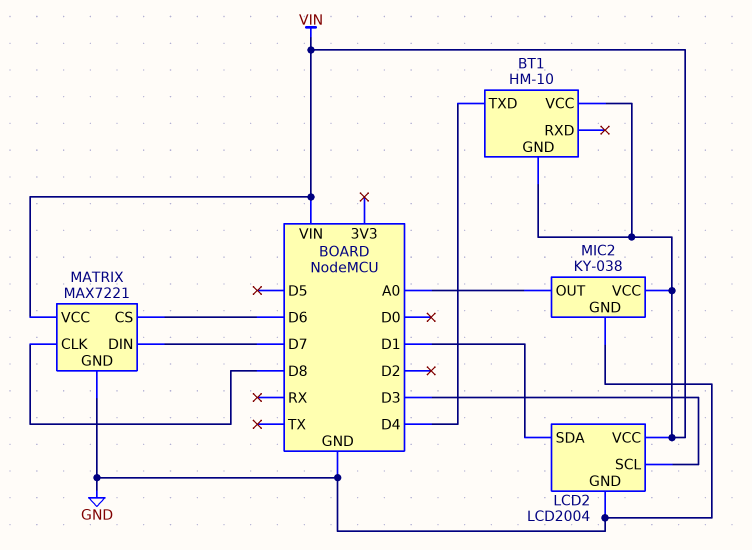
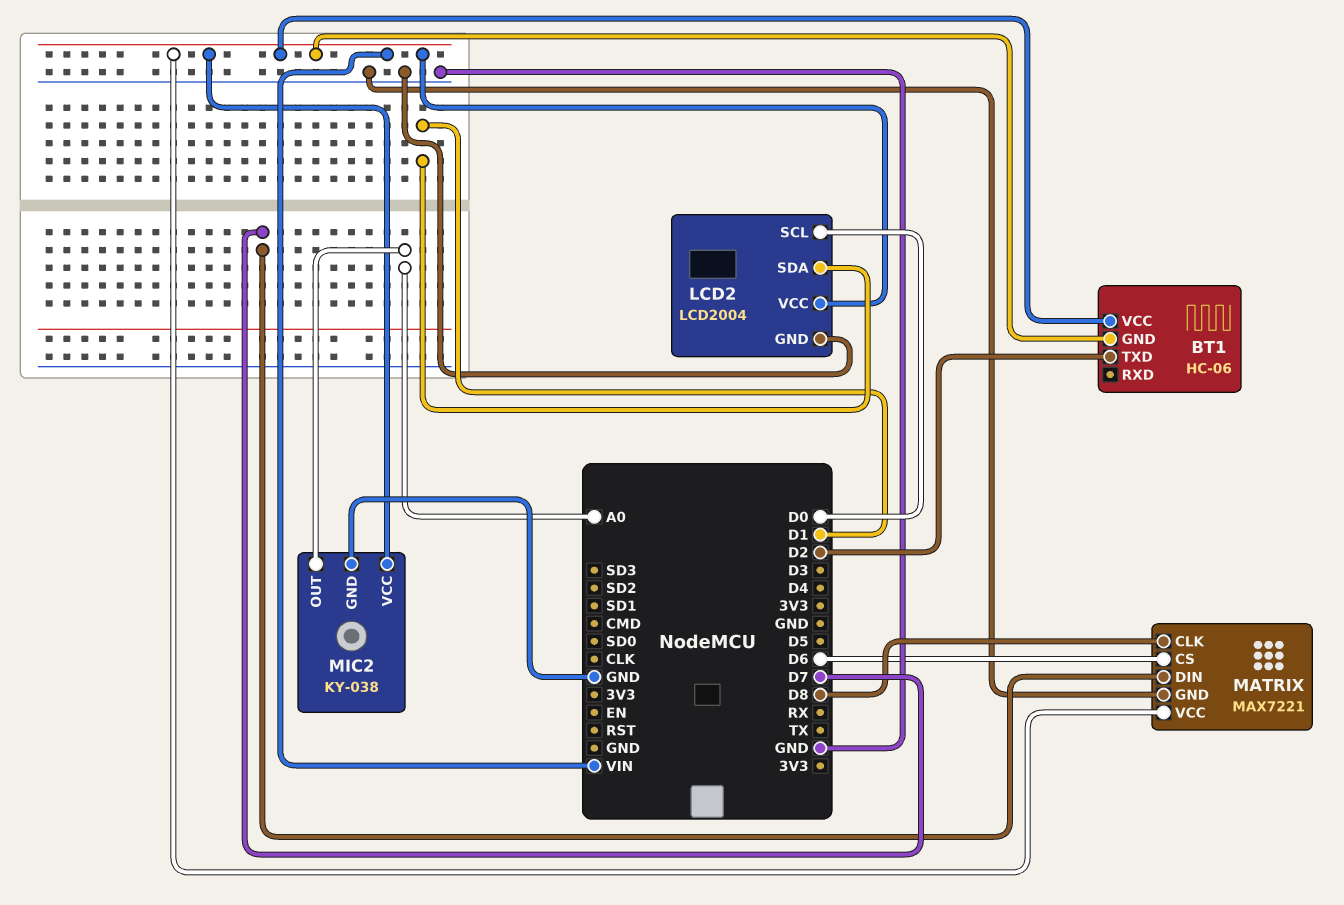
BT1: HM-10 -> HC-06
BT1 pin TXD: D4 -> D2
LCD2 pin SCL: D3 -> D0

